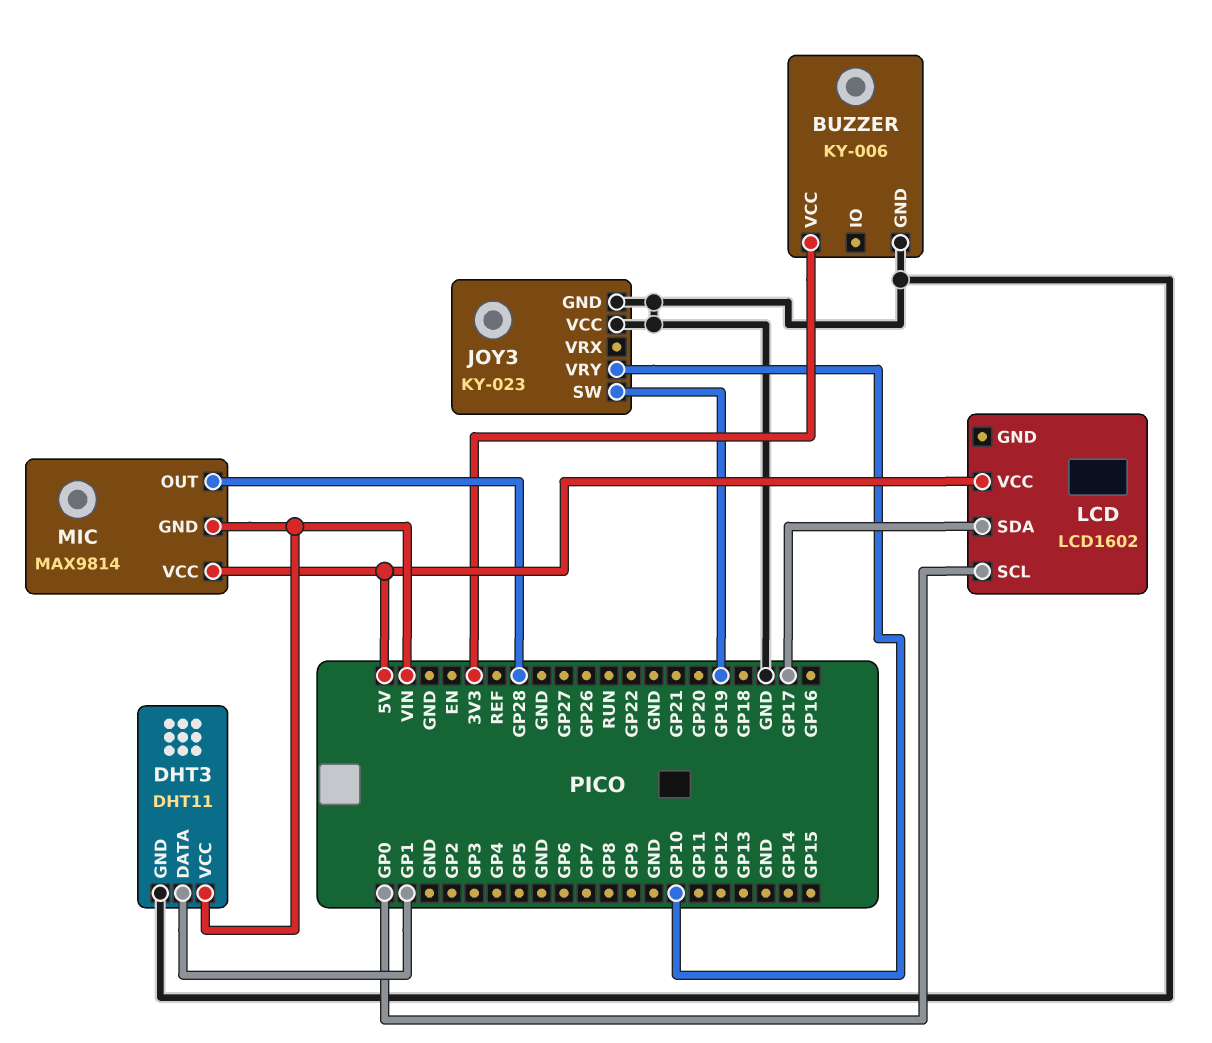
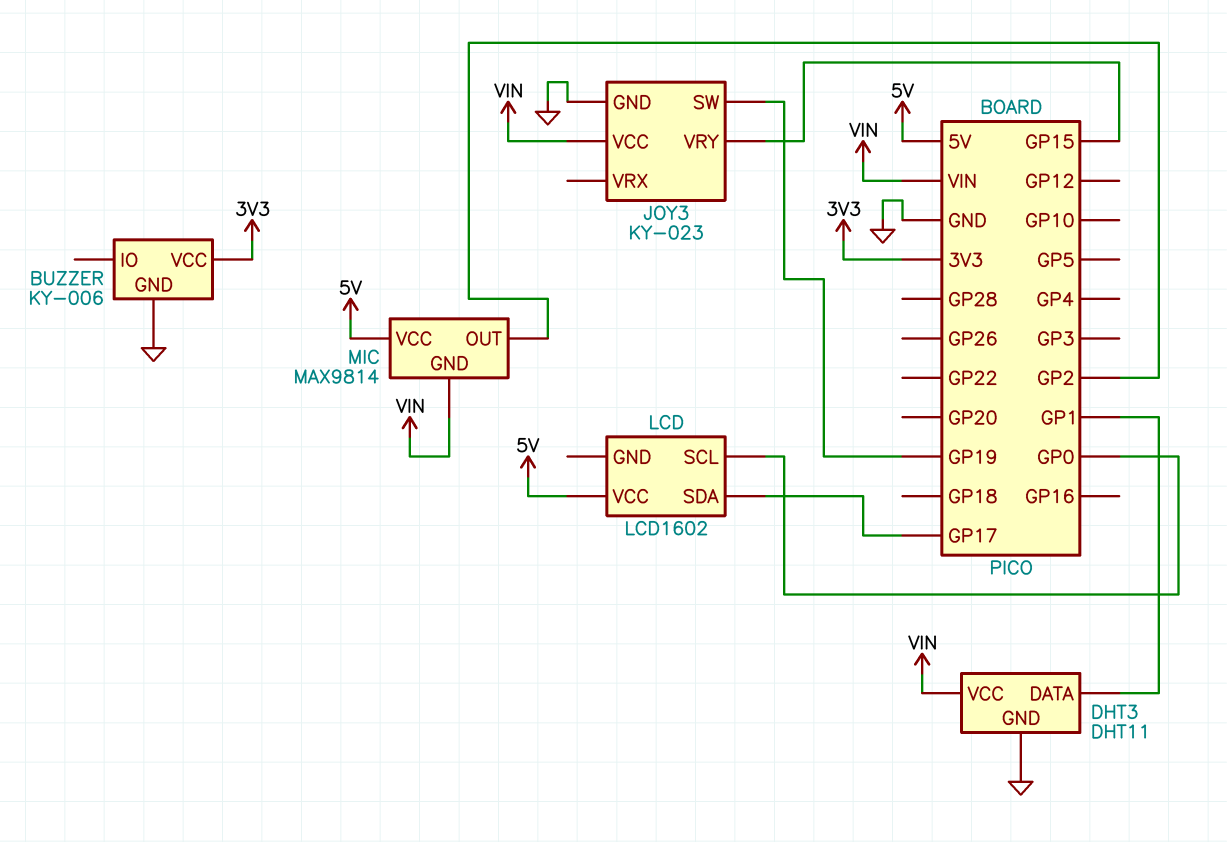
JOY3 pin VCC: GND -> VIN
JOY3 pin VRY: GP10 -> GP15
MIC pin OUT: GP28 -> GP2

